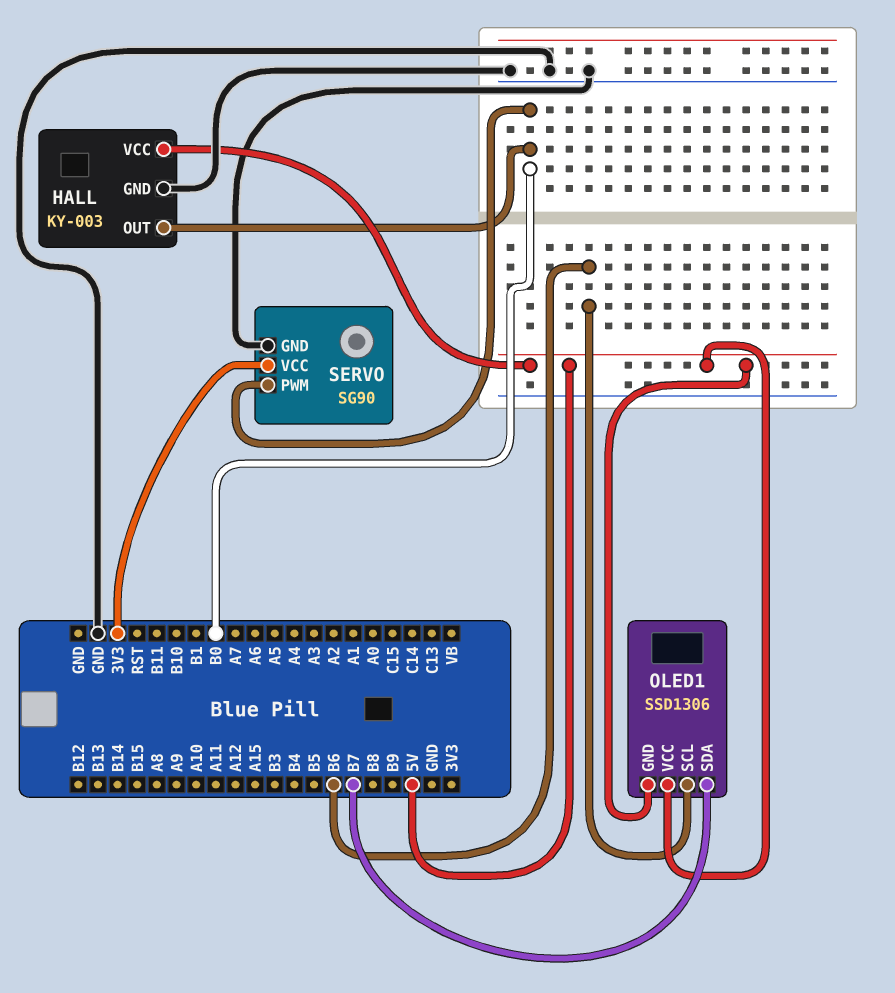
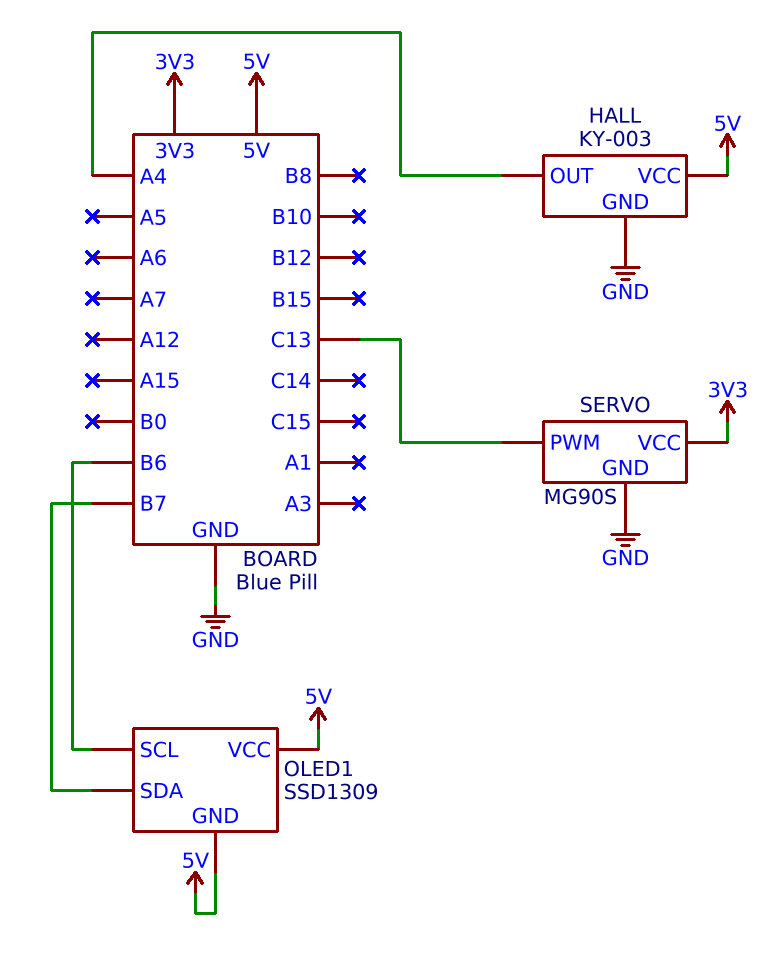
HALL pin OUT: B0 -> A4
OLED1: SSD1306 -> SSD1309
SERVO: SG90 -> MG90S
SERVO pin PWM: B0 -> C13

